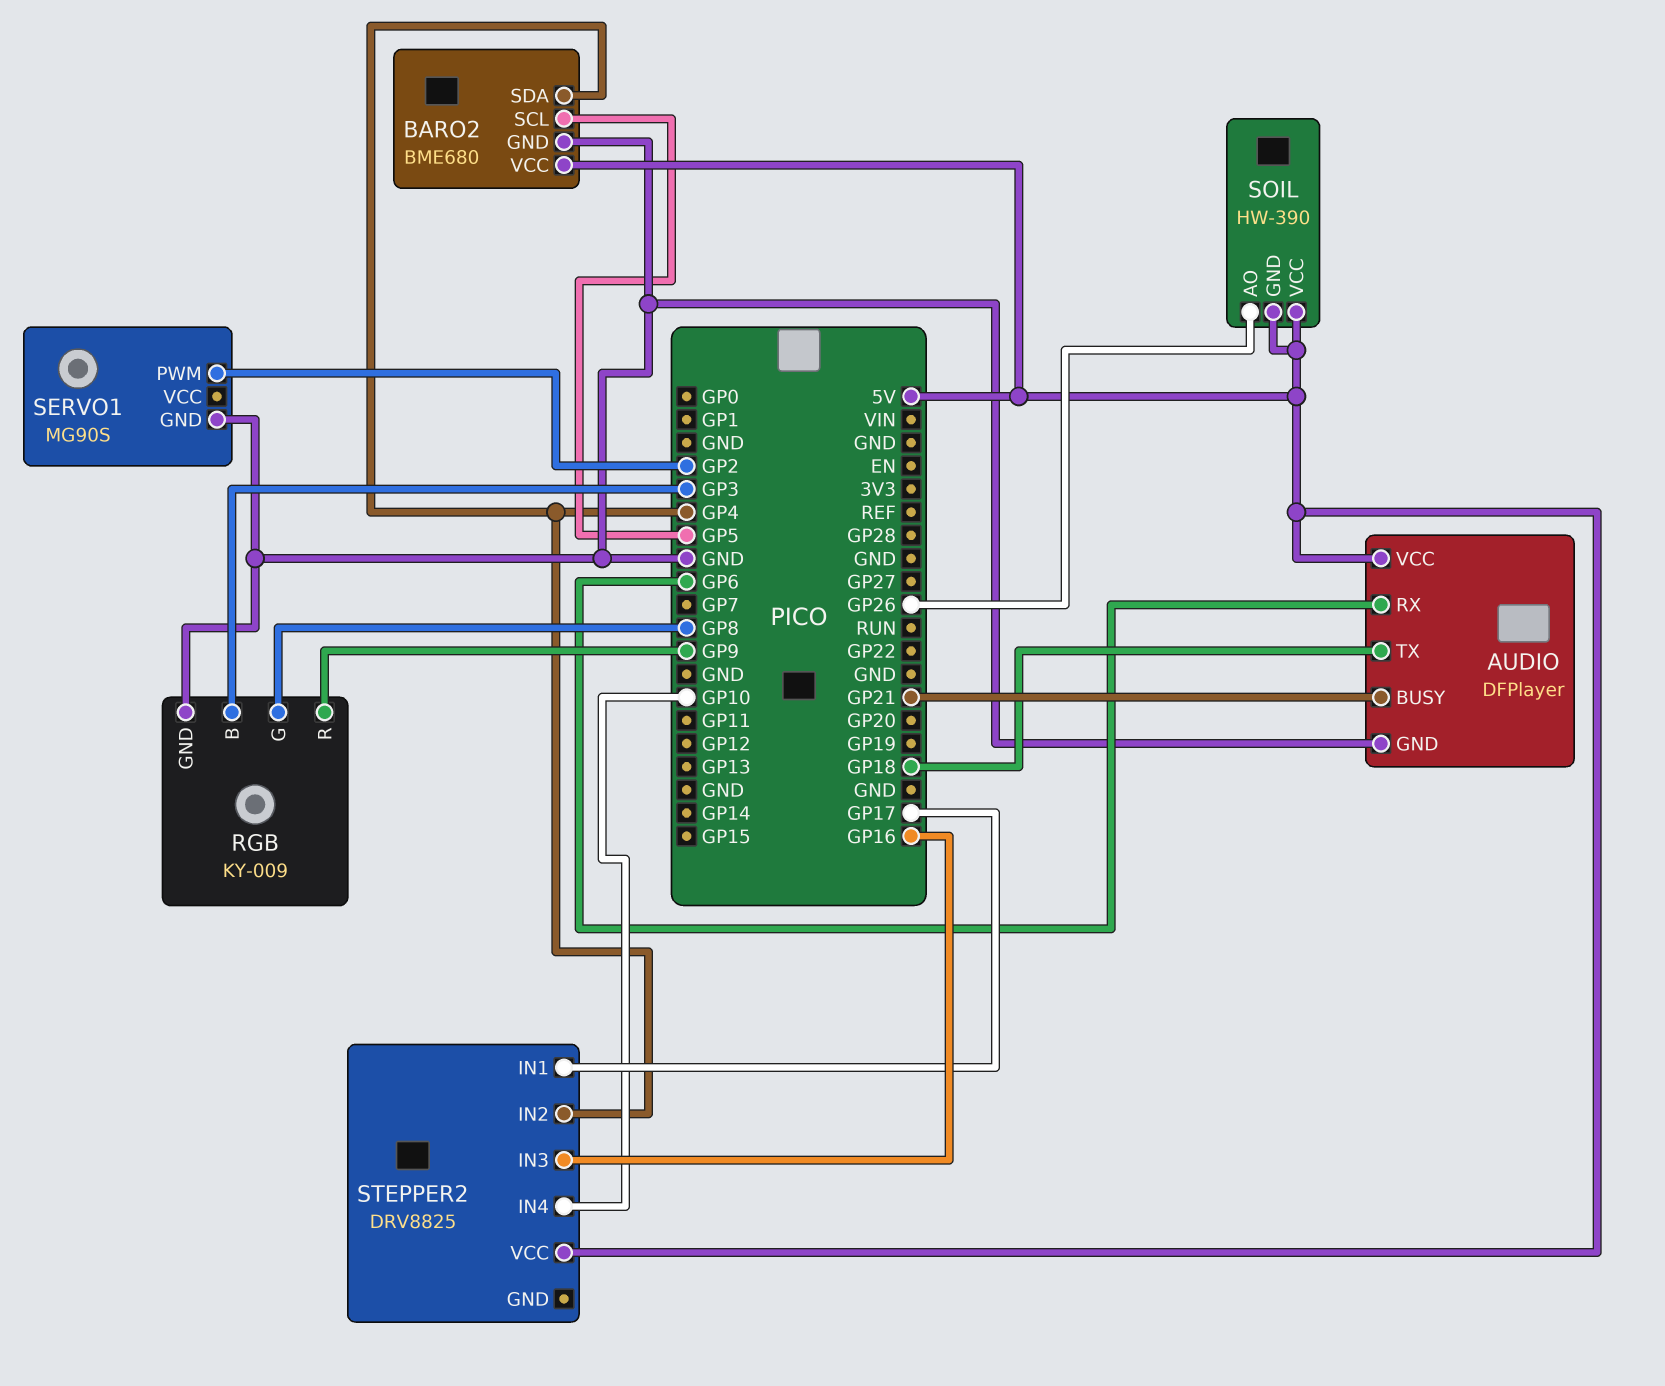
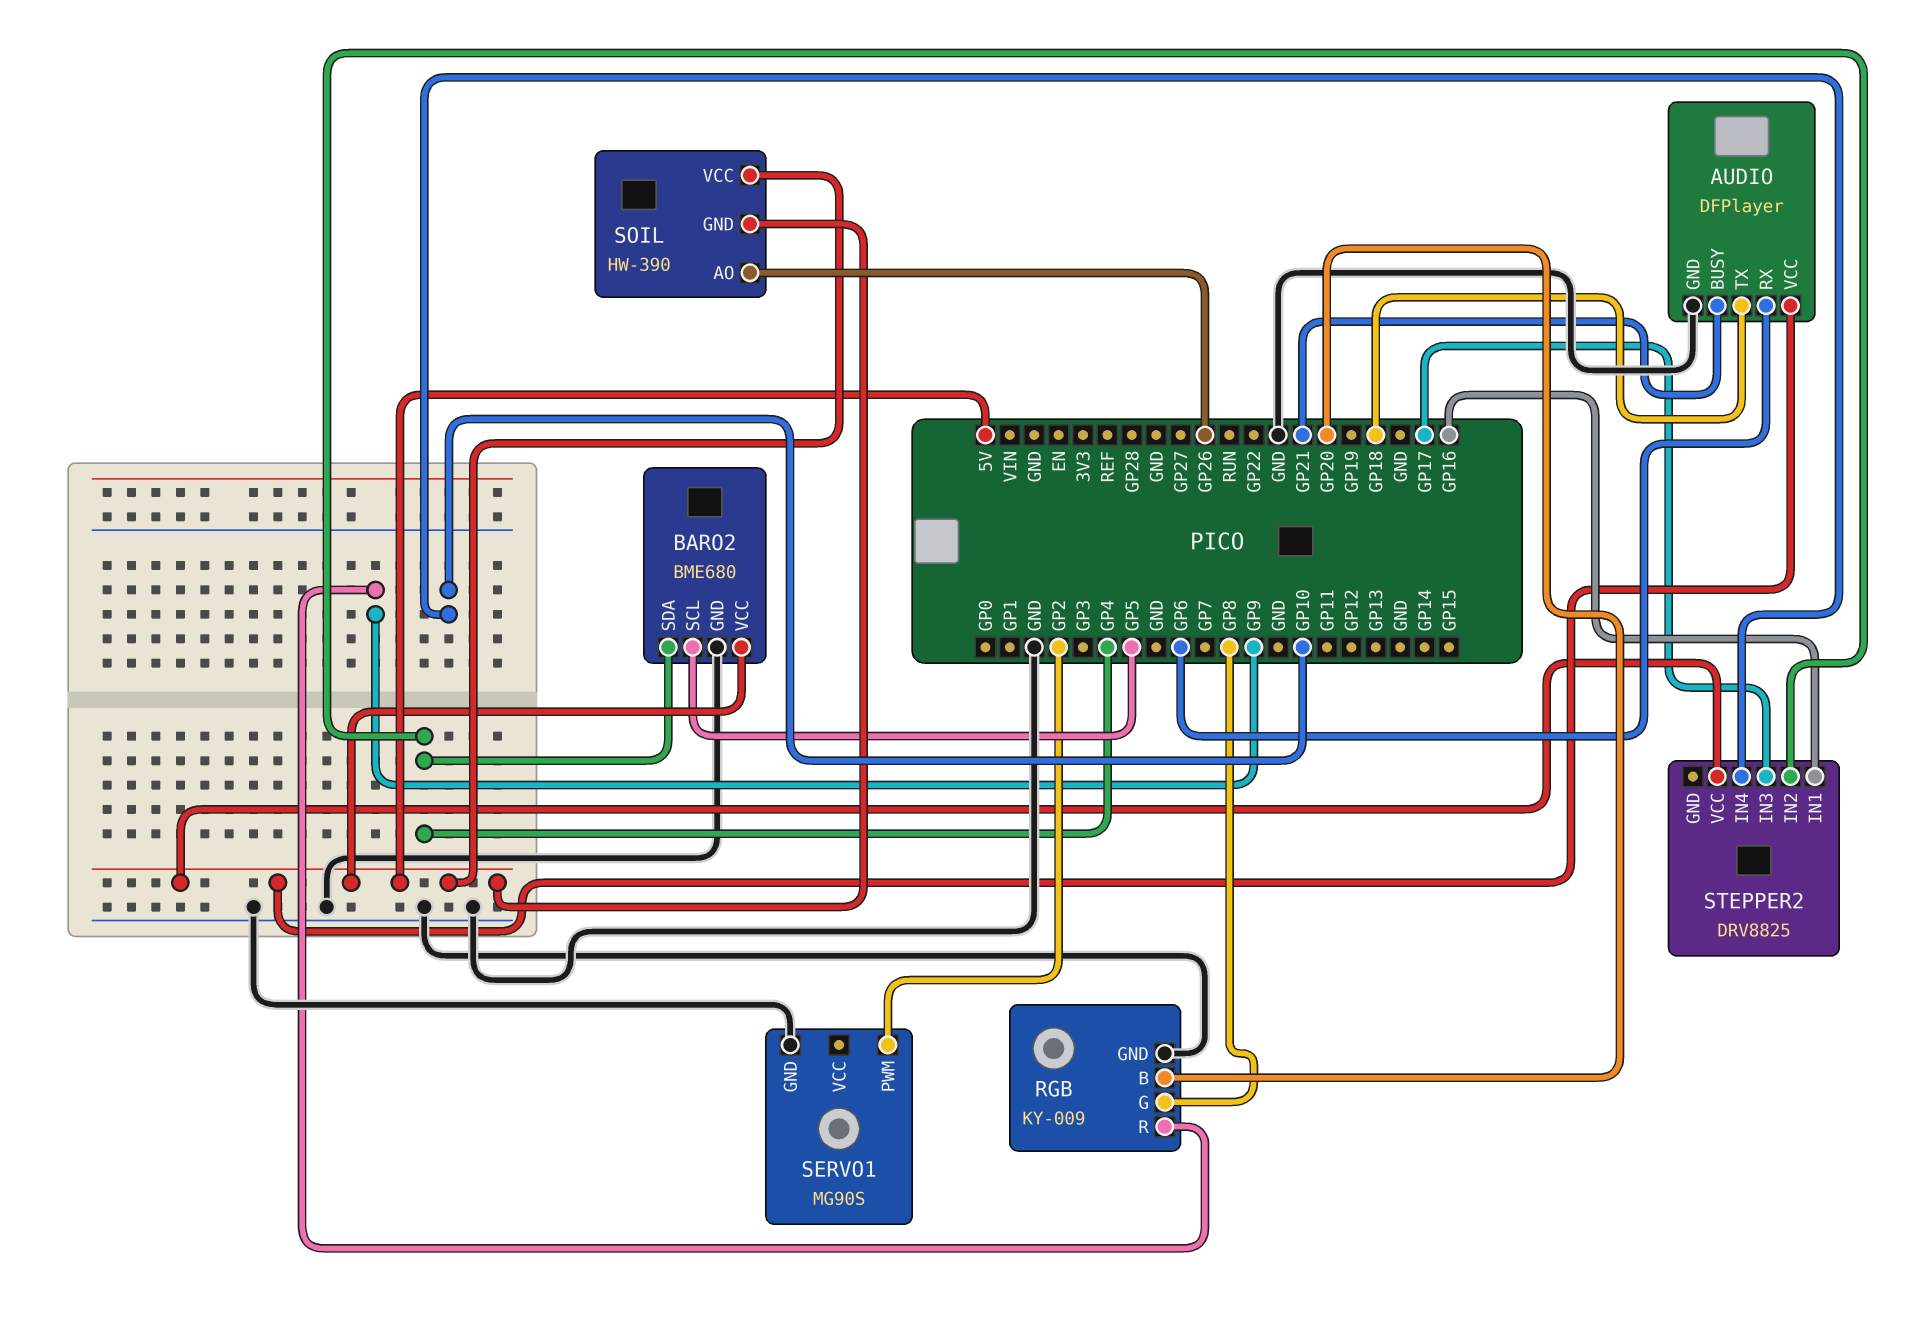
RGB pin B: GP3 -> GP20
STEPPER2 pin IN1: GP17 -> GP16
STEPPER2 pin IN3: GP16 -> GP17

